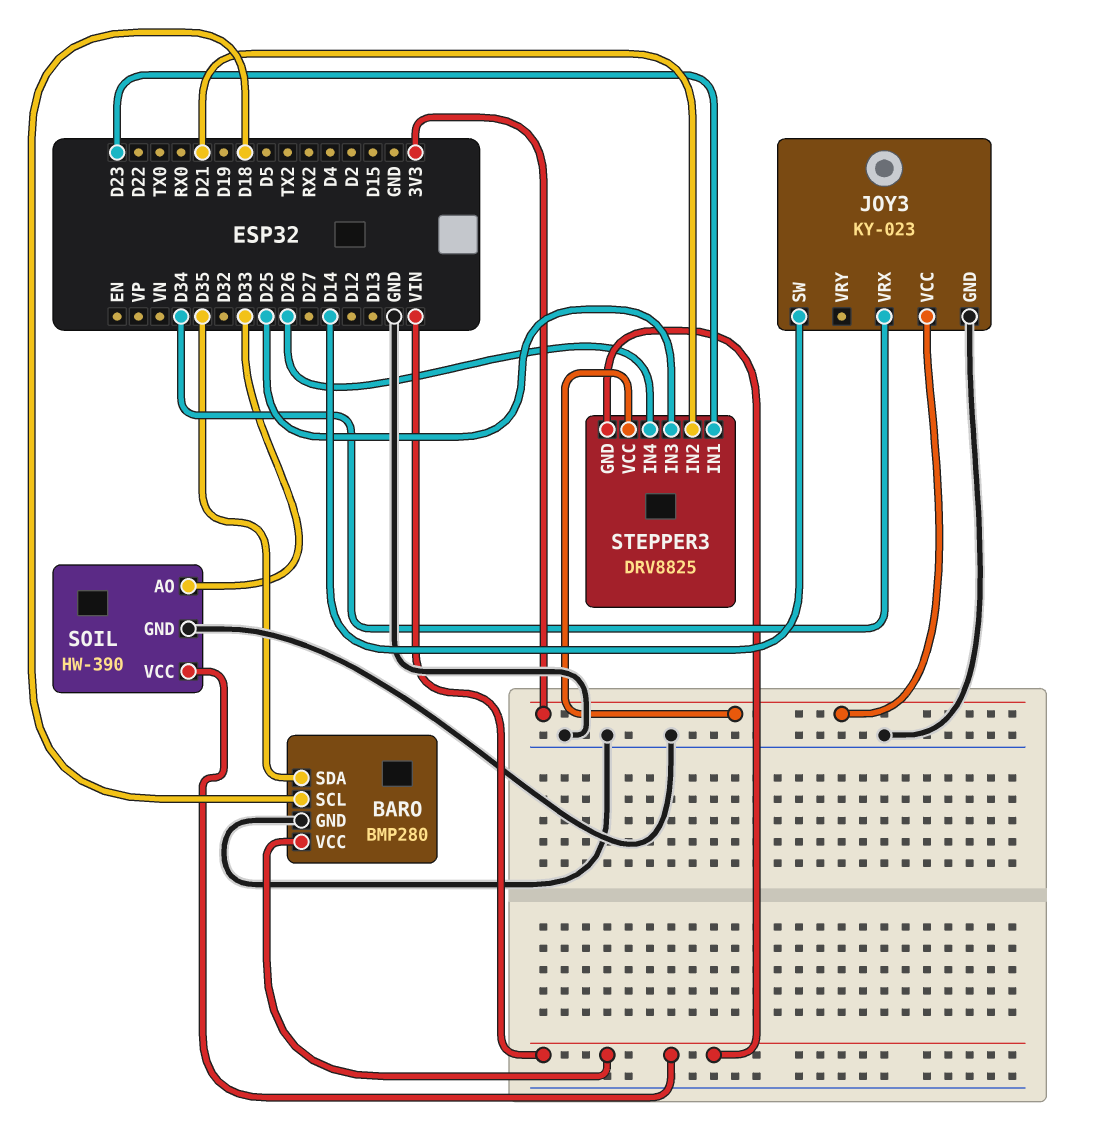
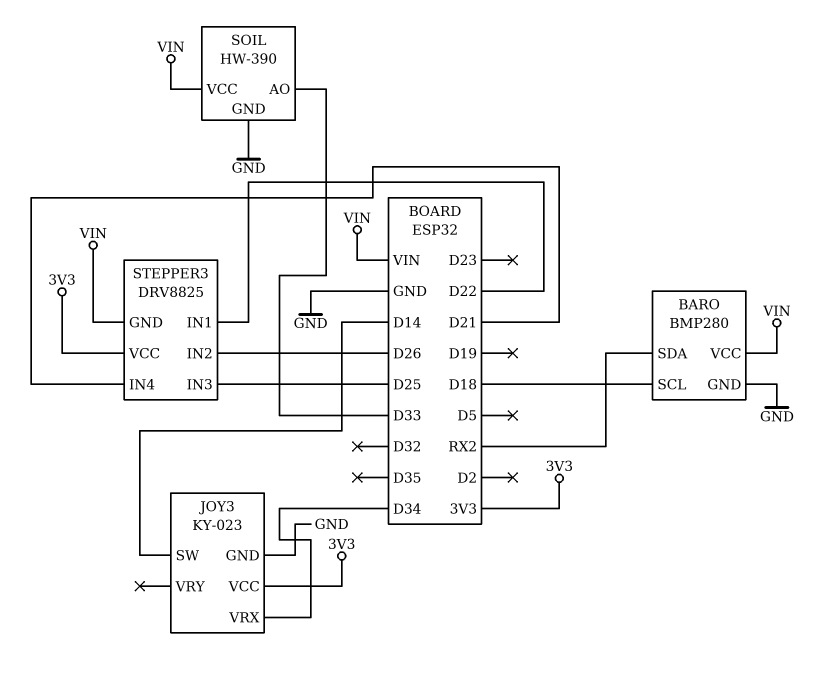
BARO pin SDA: D35 -> RX2
STEPPER3 pin IN1: D23 -> D22
STEPPER3 pin IN2: D21 -> D26
STEPPER3 pin IN4: D26 -> D21

